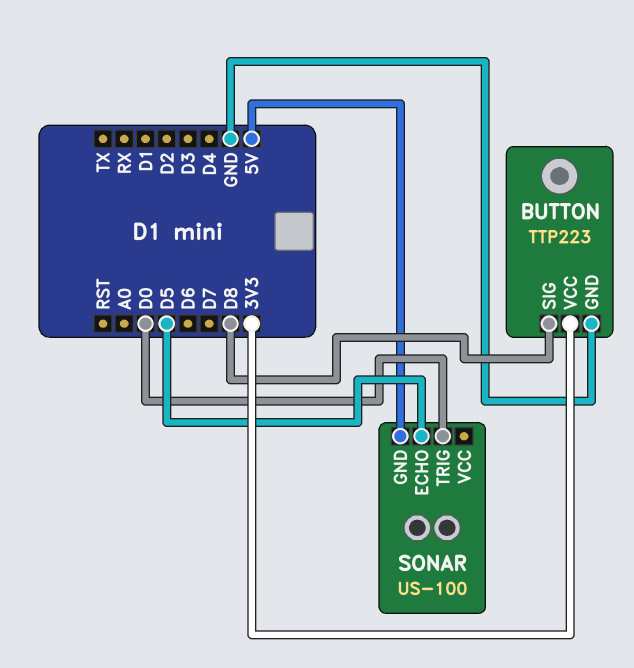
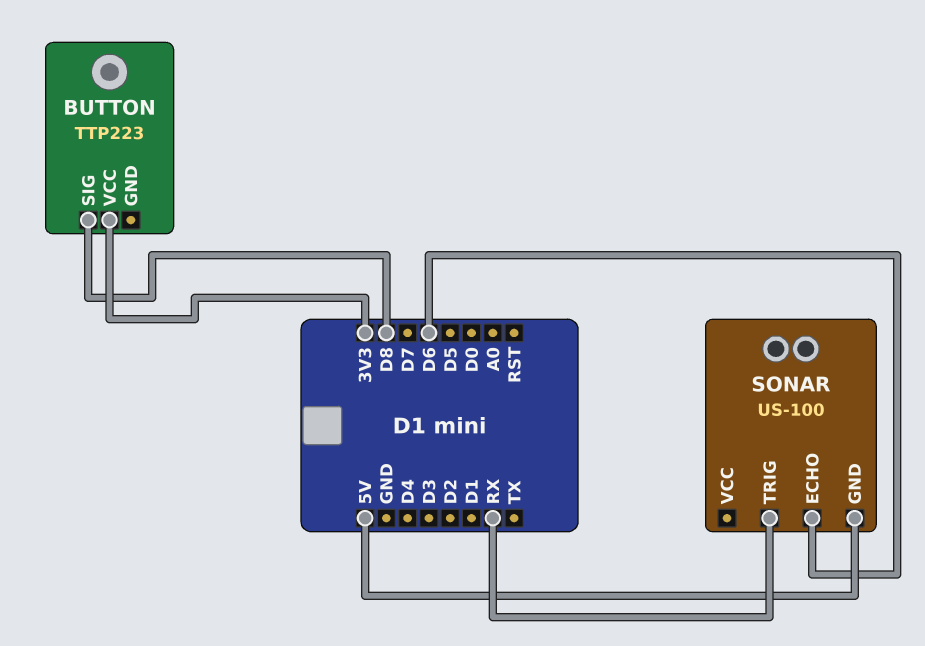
BUTTON pin GND: GND -> none
SONAR pin ECHO: D5 -> D6
SONAR pin TRIG: D0 -> RX

